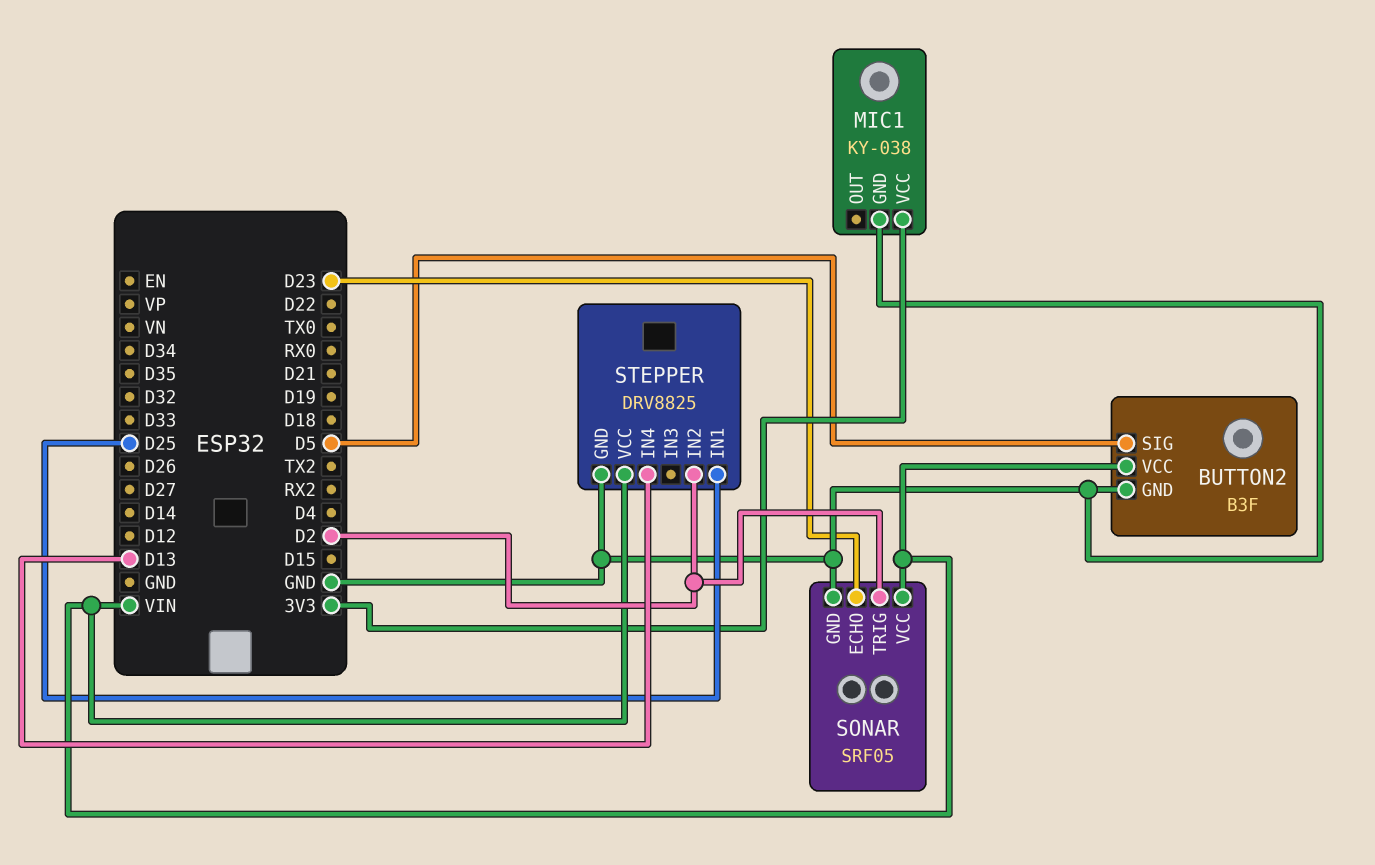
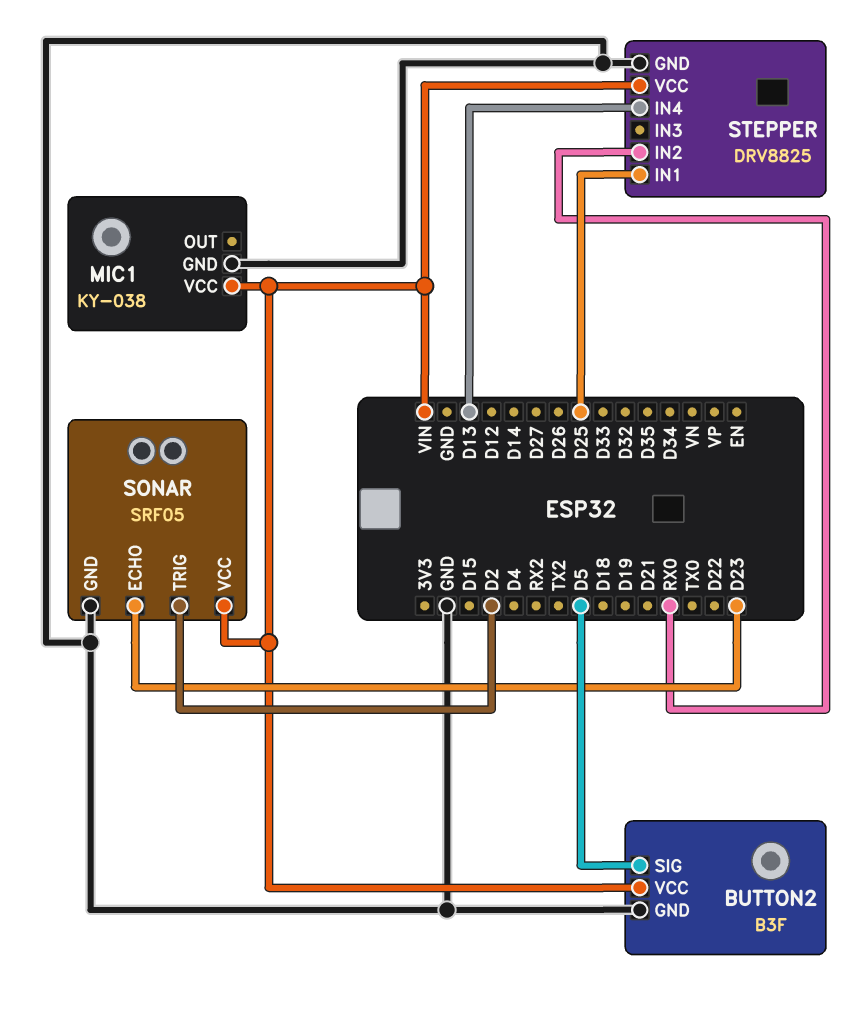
MIC1 pin VCC: 3V3 -> VIN
STEPPER pin IN2: D2 -> RX0

